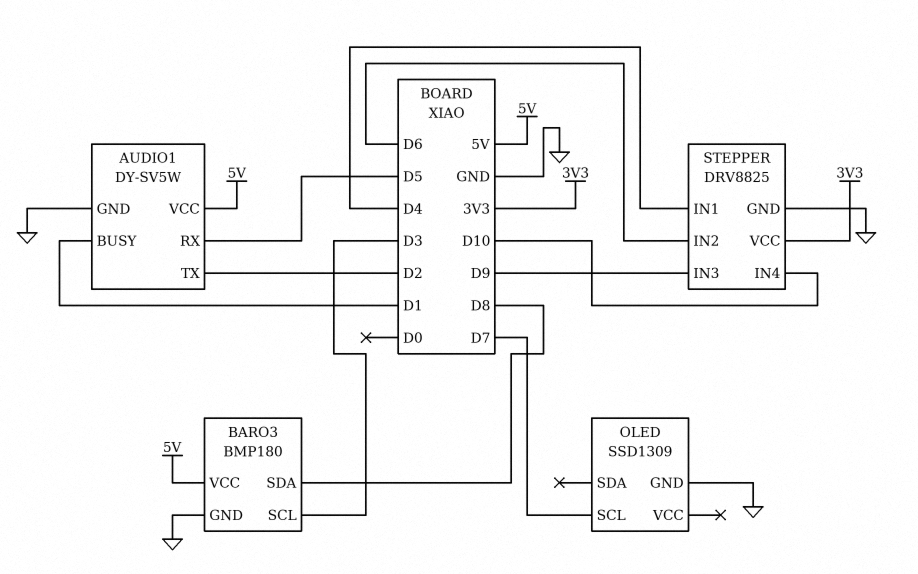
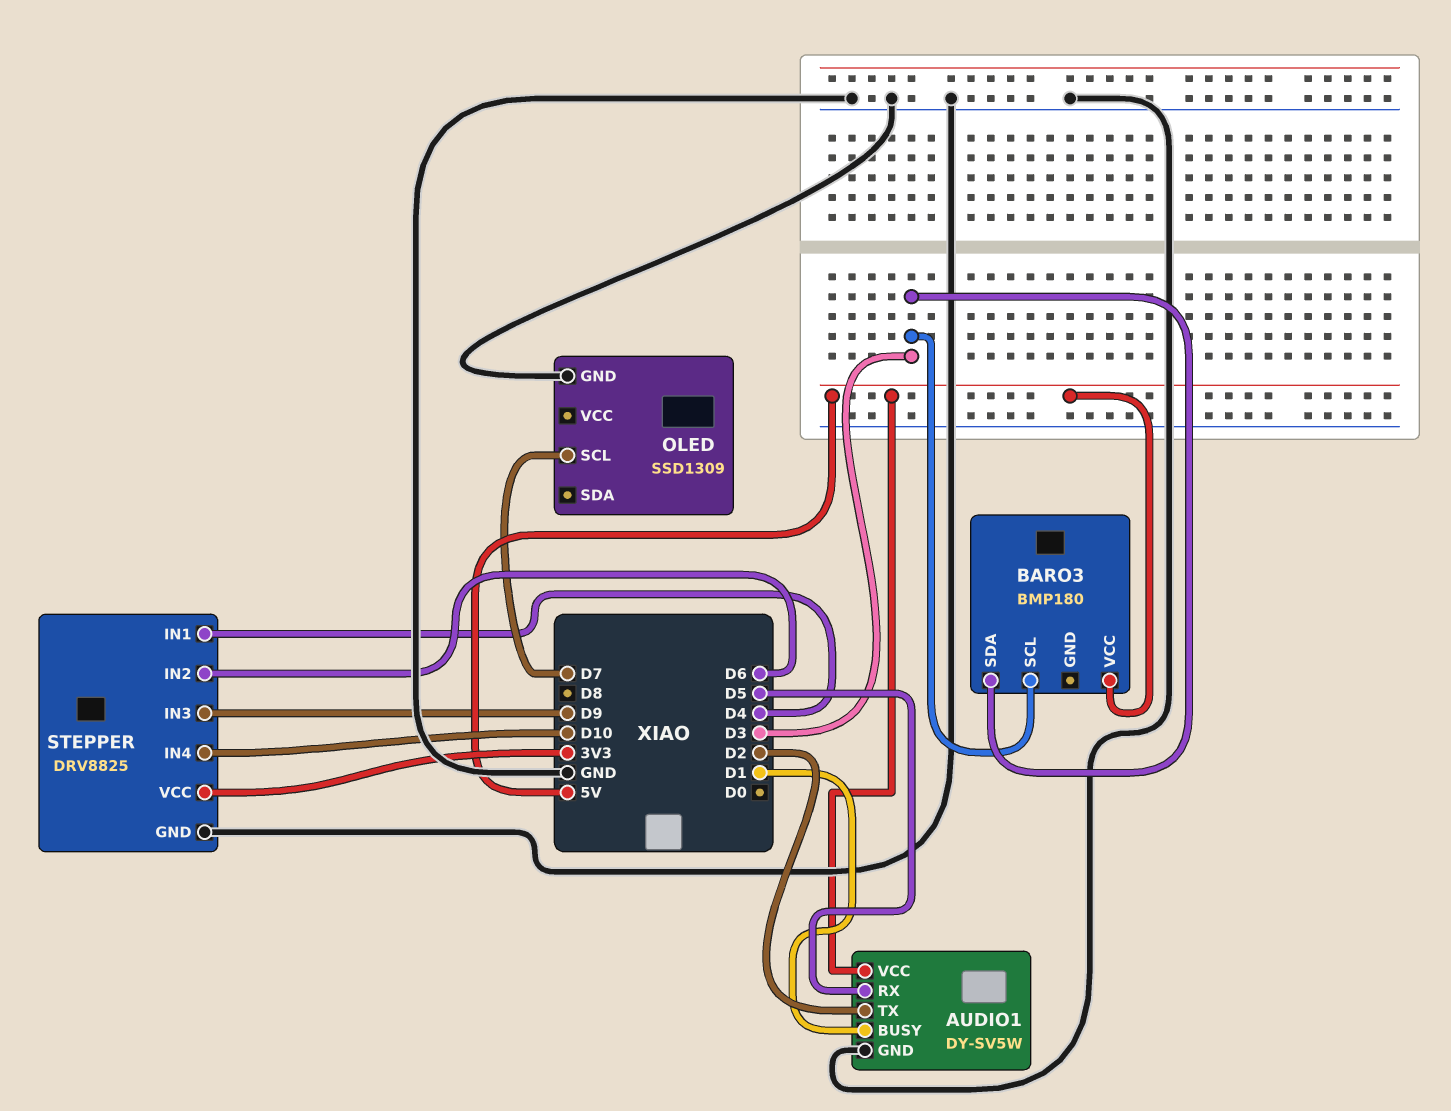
BARO3 pin GND: GND -> none
BARO3 pin SDA: D8 -> D3

